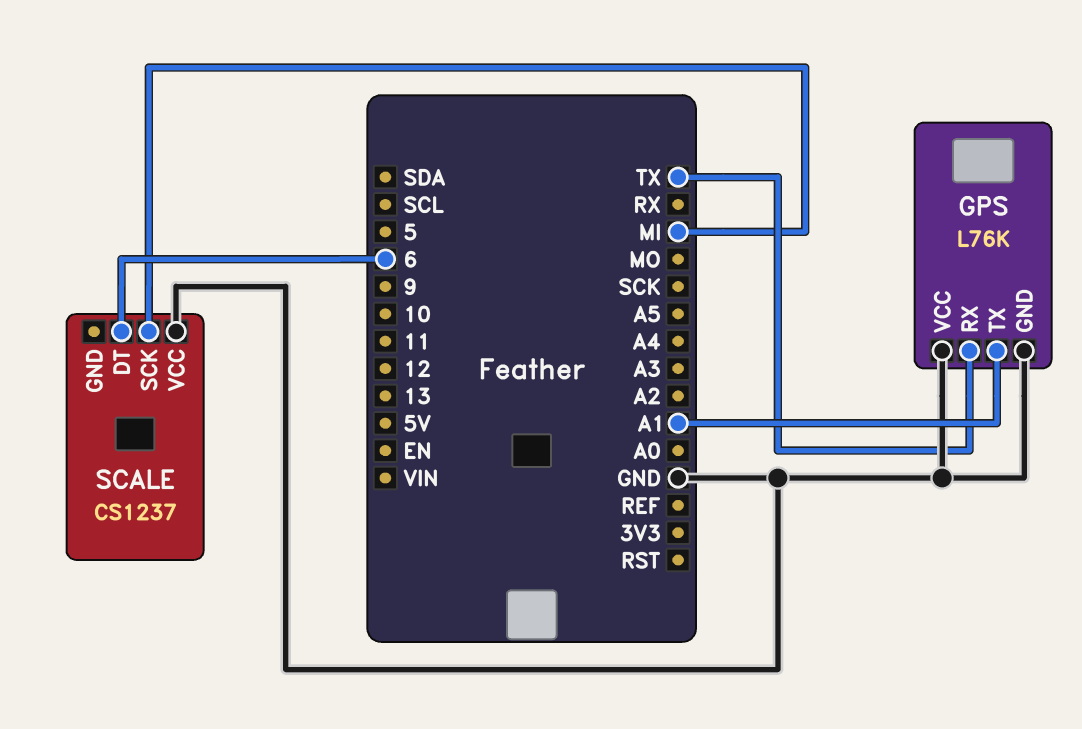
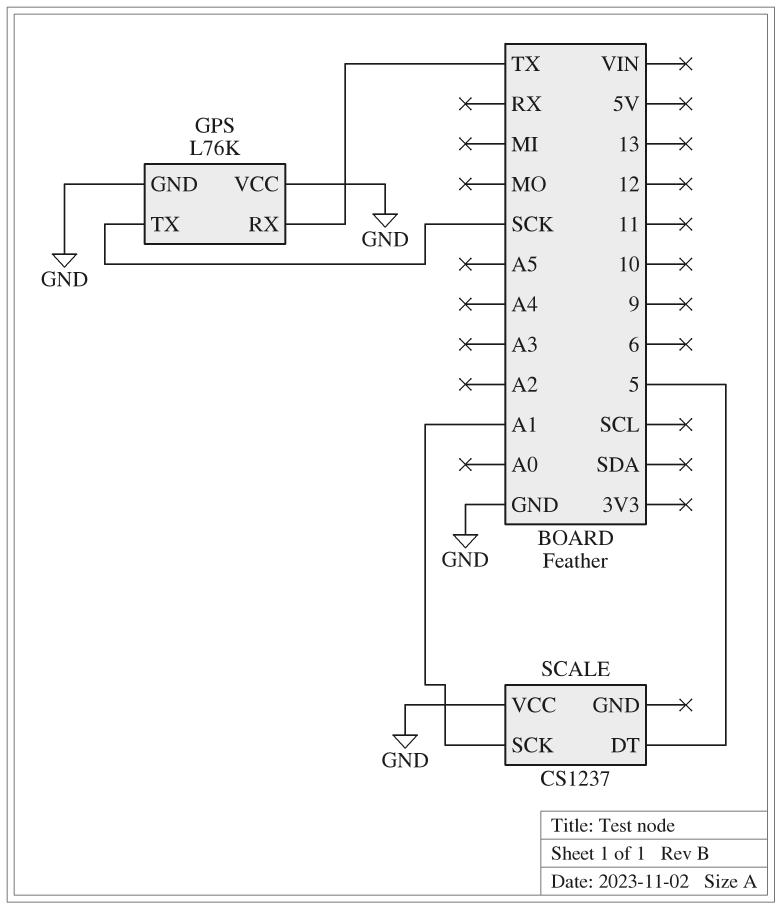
GPS pin TX: A1 -> SCK
SCALE pin DT: 6 -> 5
SCALE pin SCK: MI -> A1

